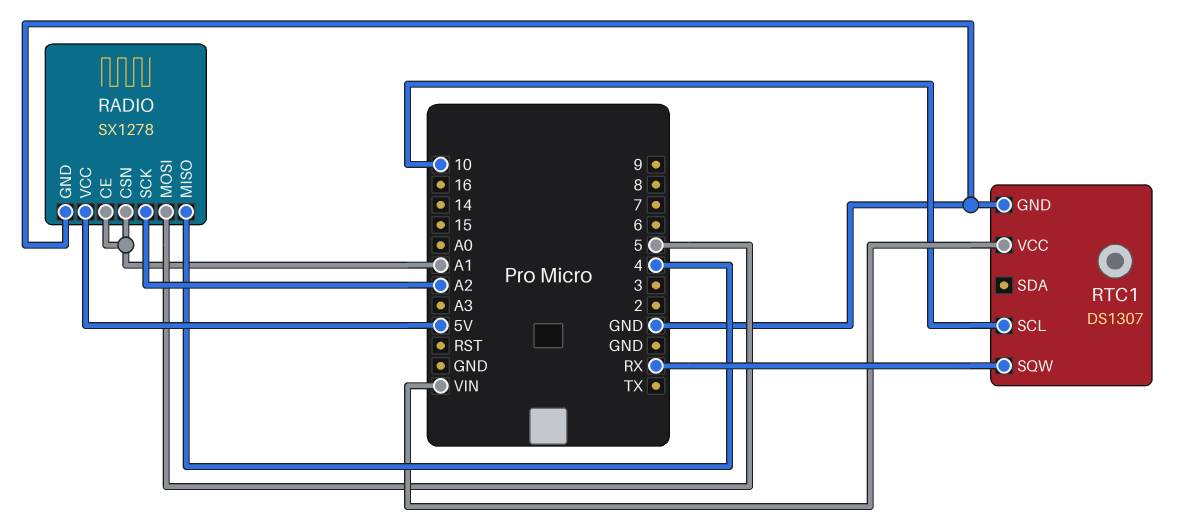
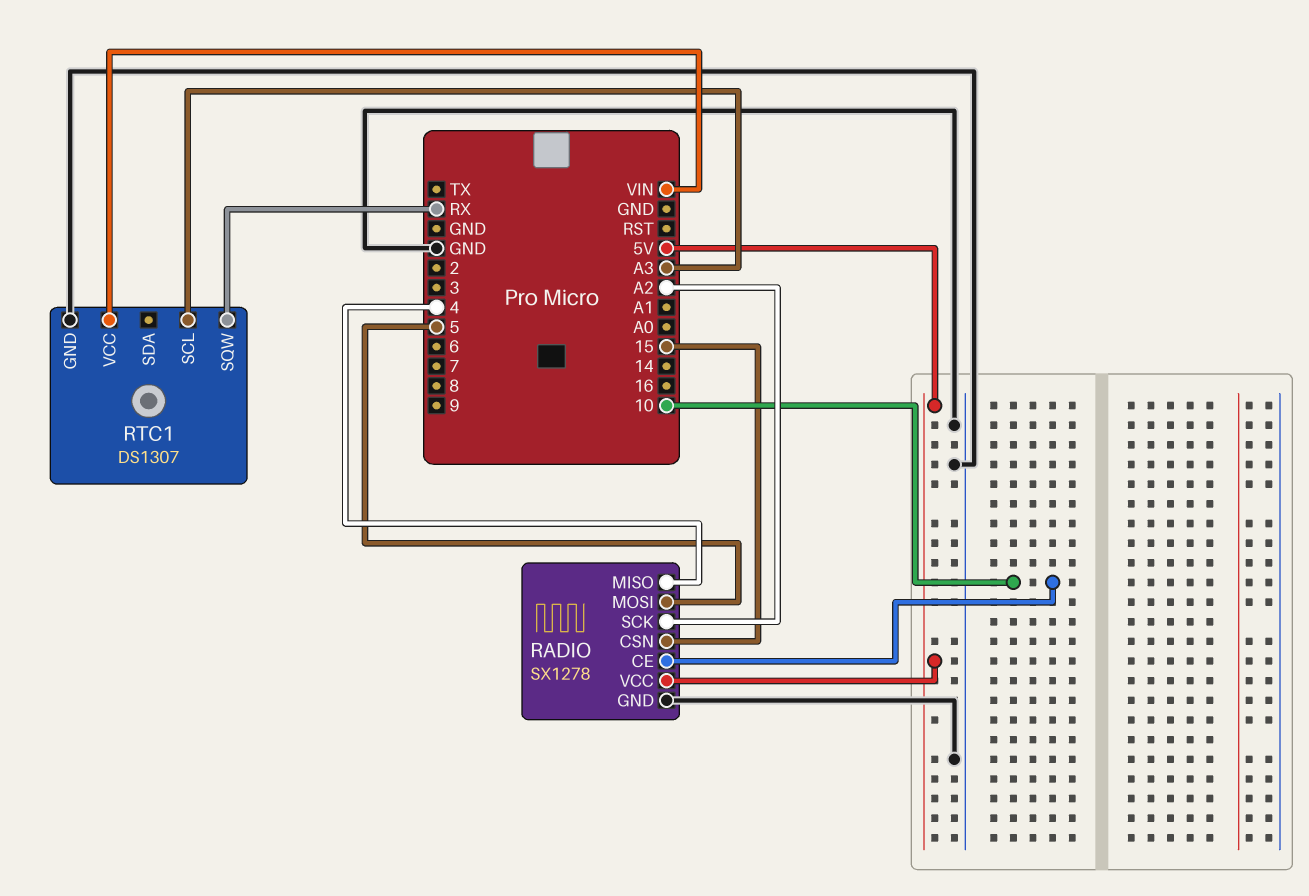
RADIO pin CE: A1 -> 10
RADIO pin CSN: A1 -> 15
RTC1 pin SCL: 10 -> A3

